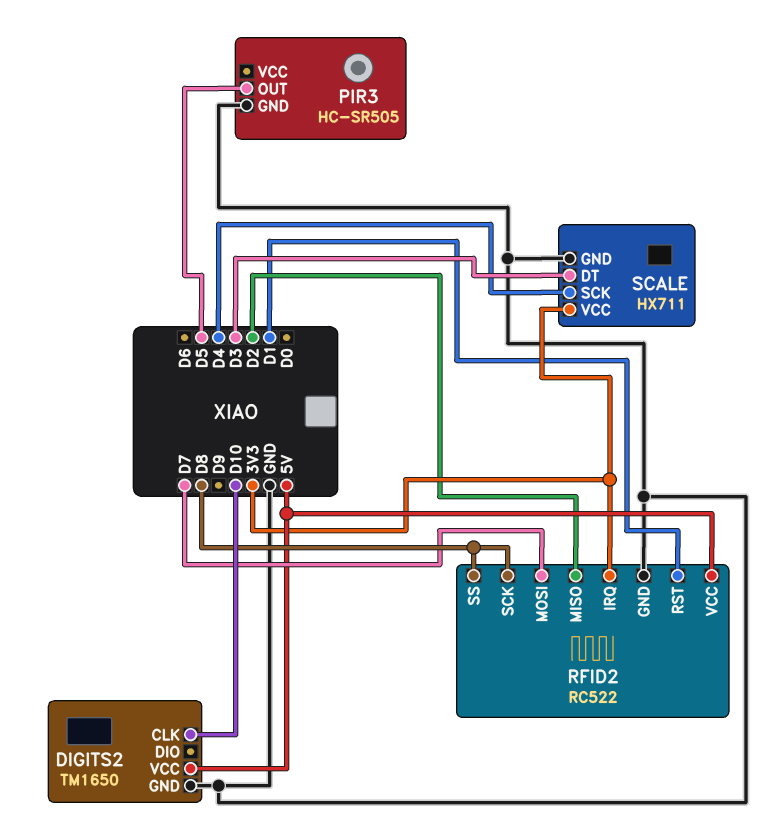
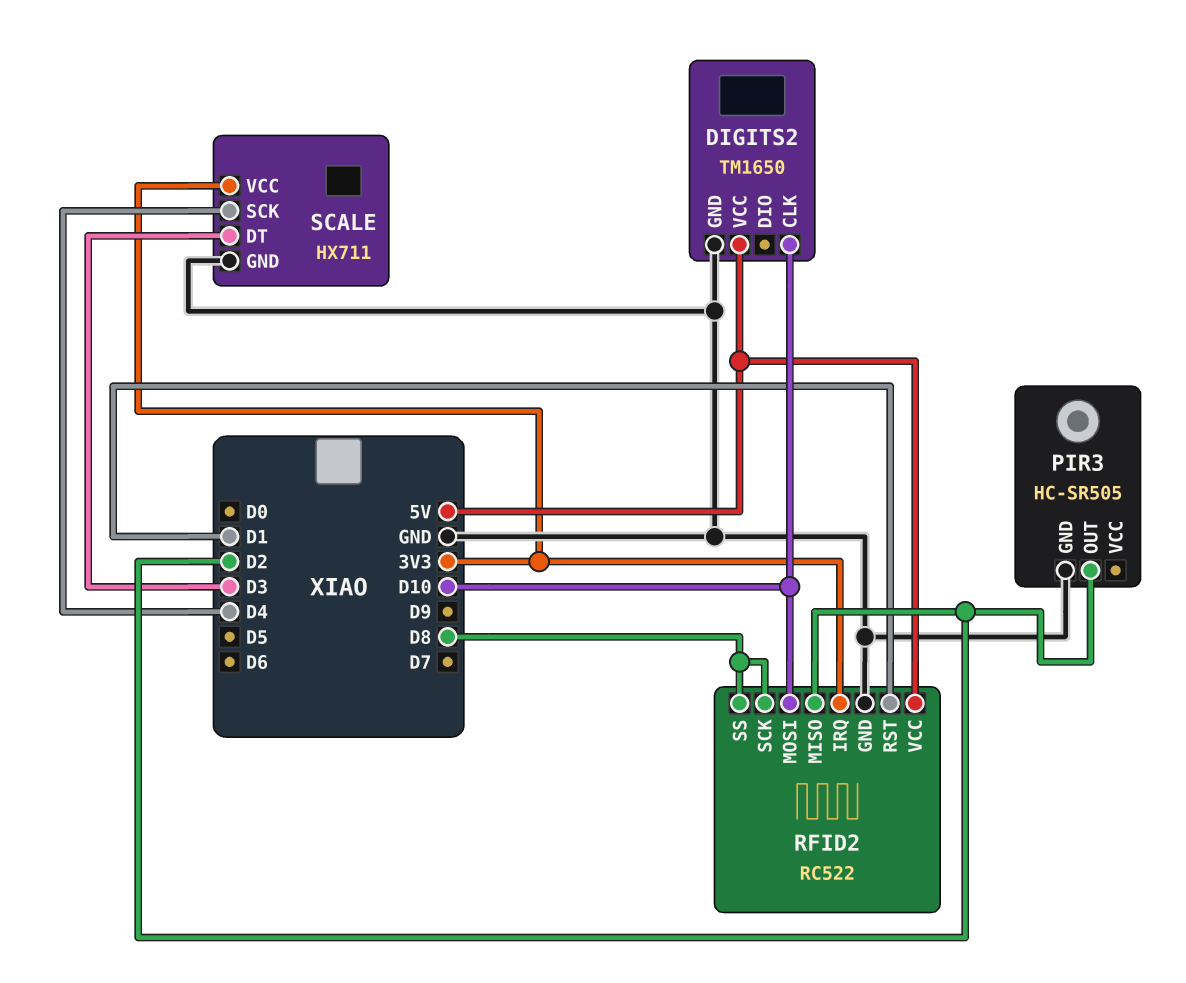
PIR3 pin OUT: D5 -> D2
RFID2 pin MOSI: D7 -> D10

